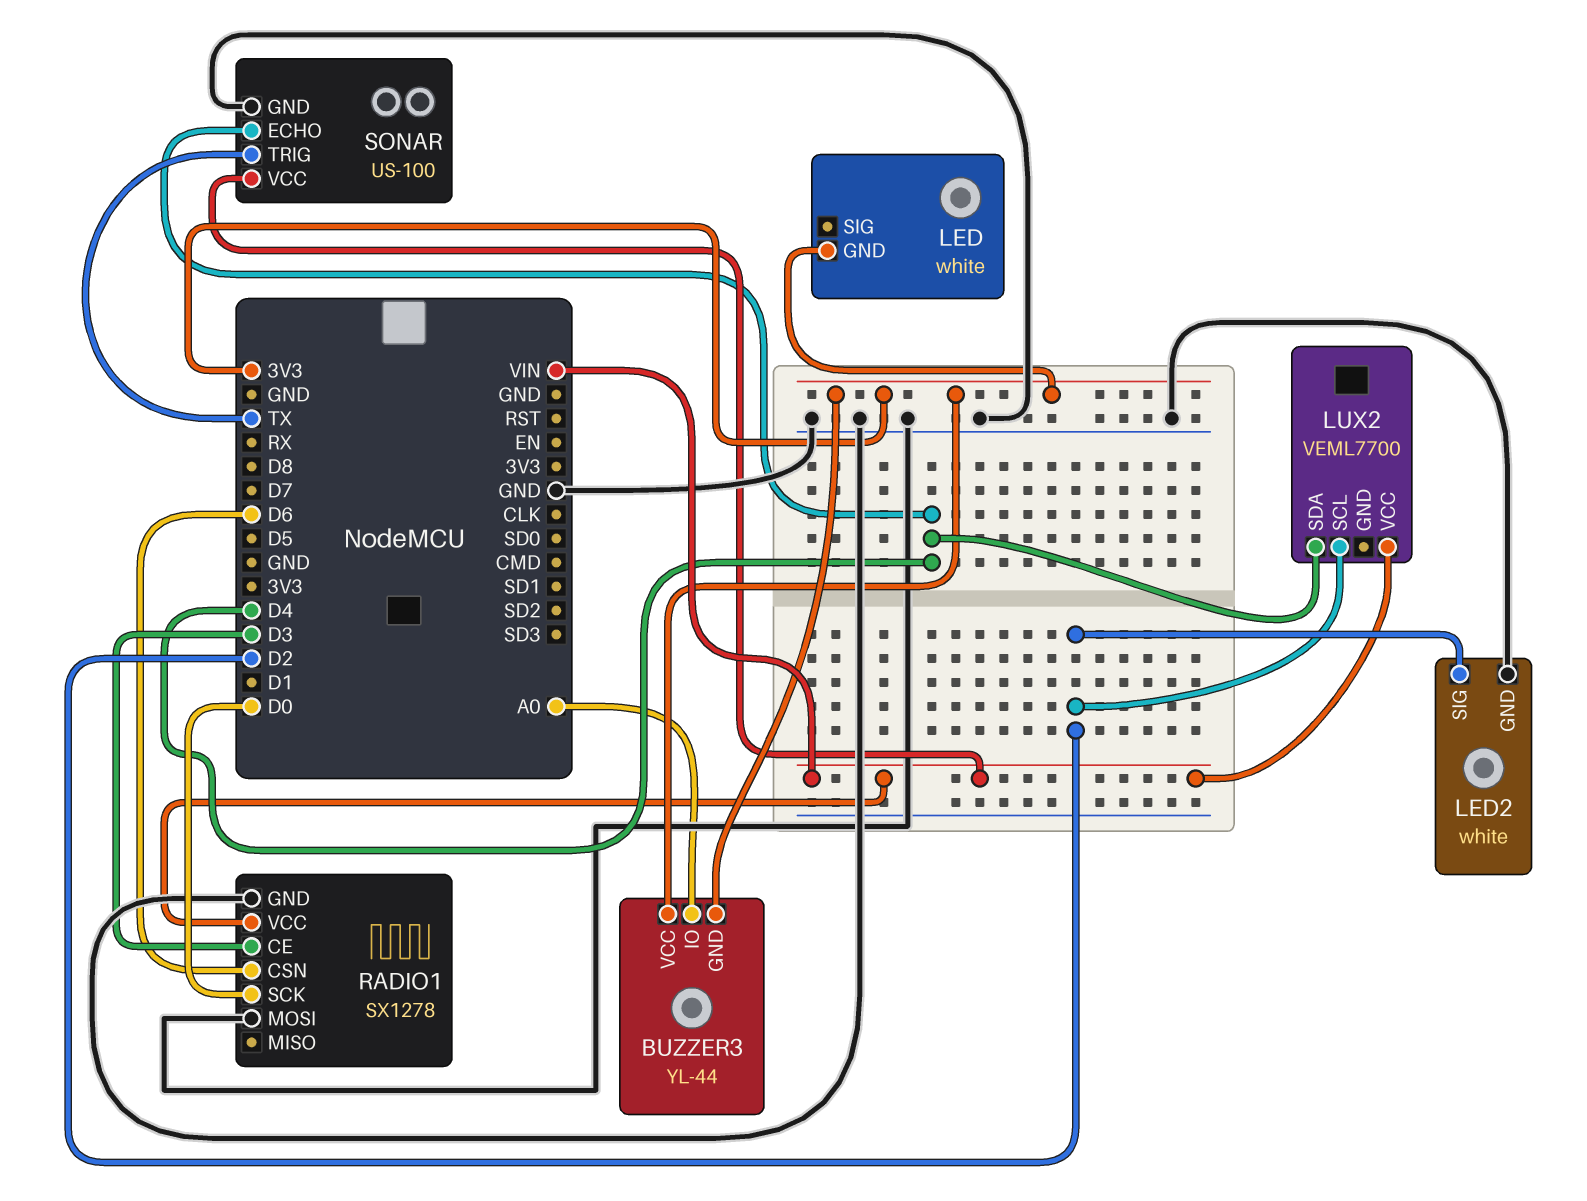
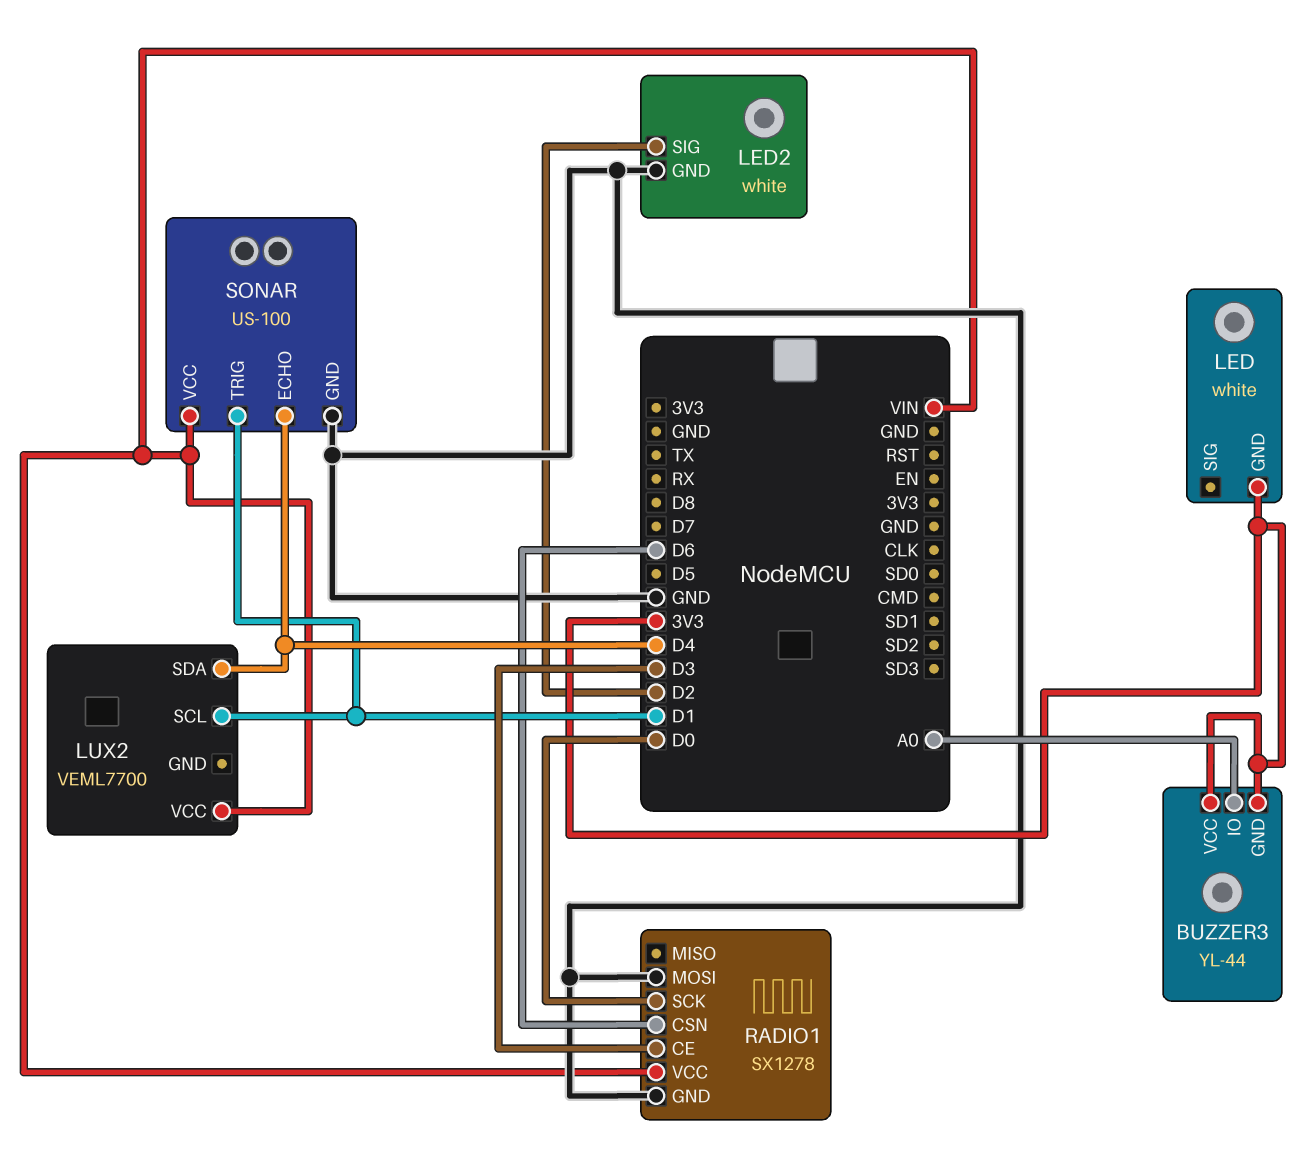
LUX2 pin SCL: D2 -> D1
SONAR pin TRIG: TX -> D1

